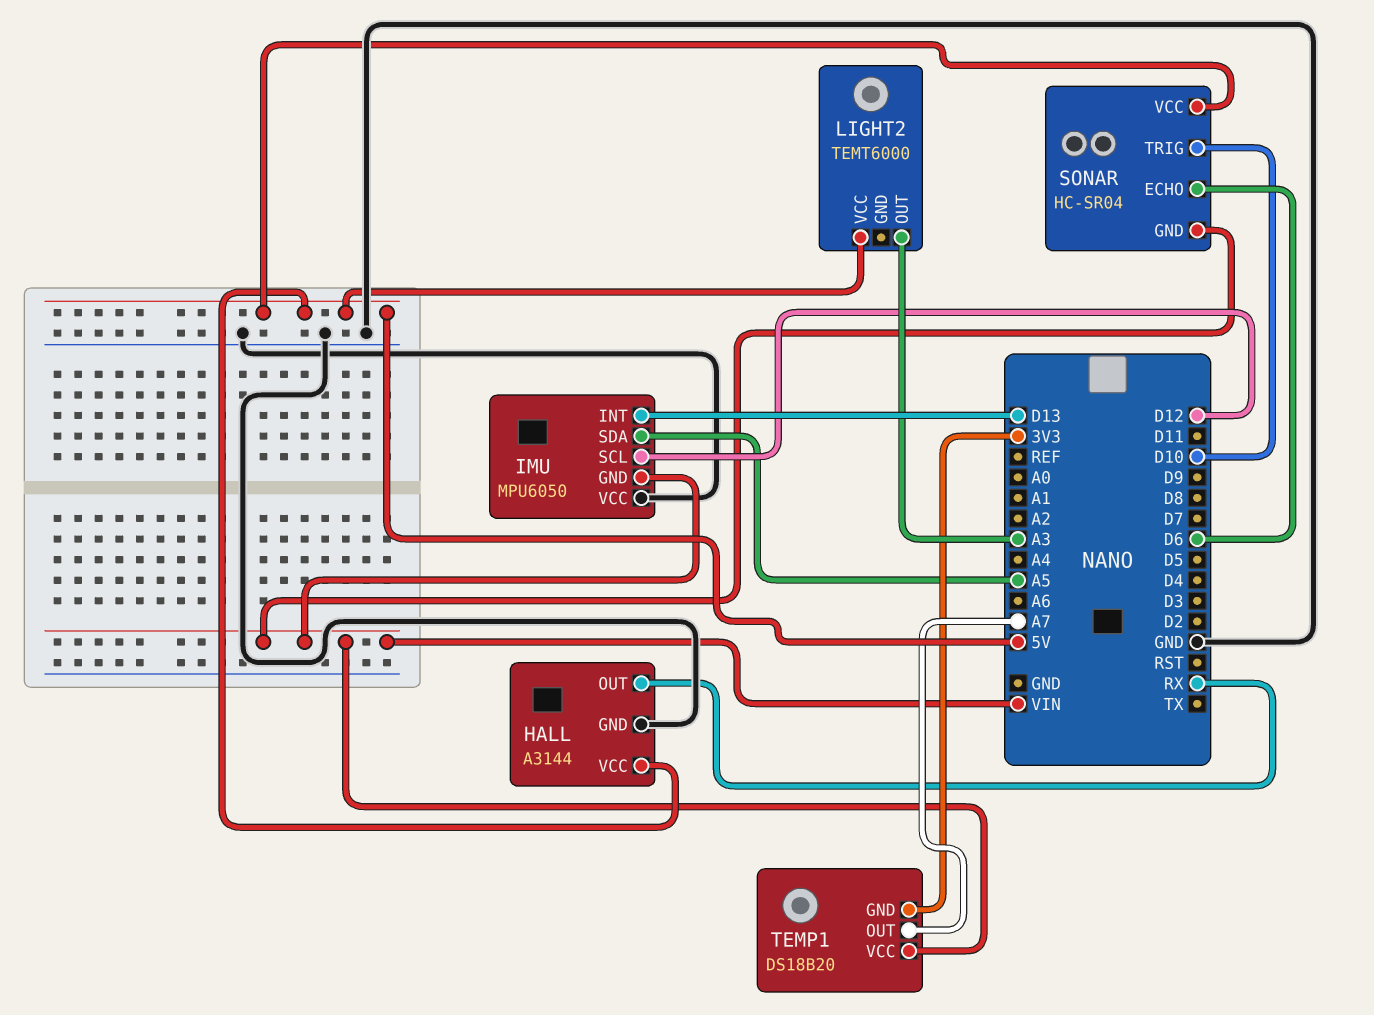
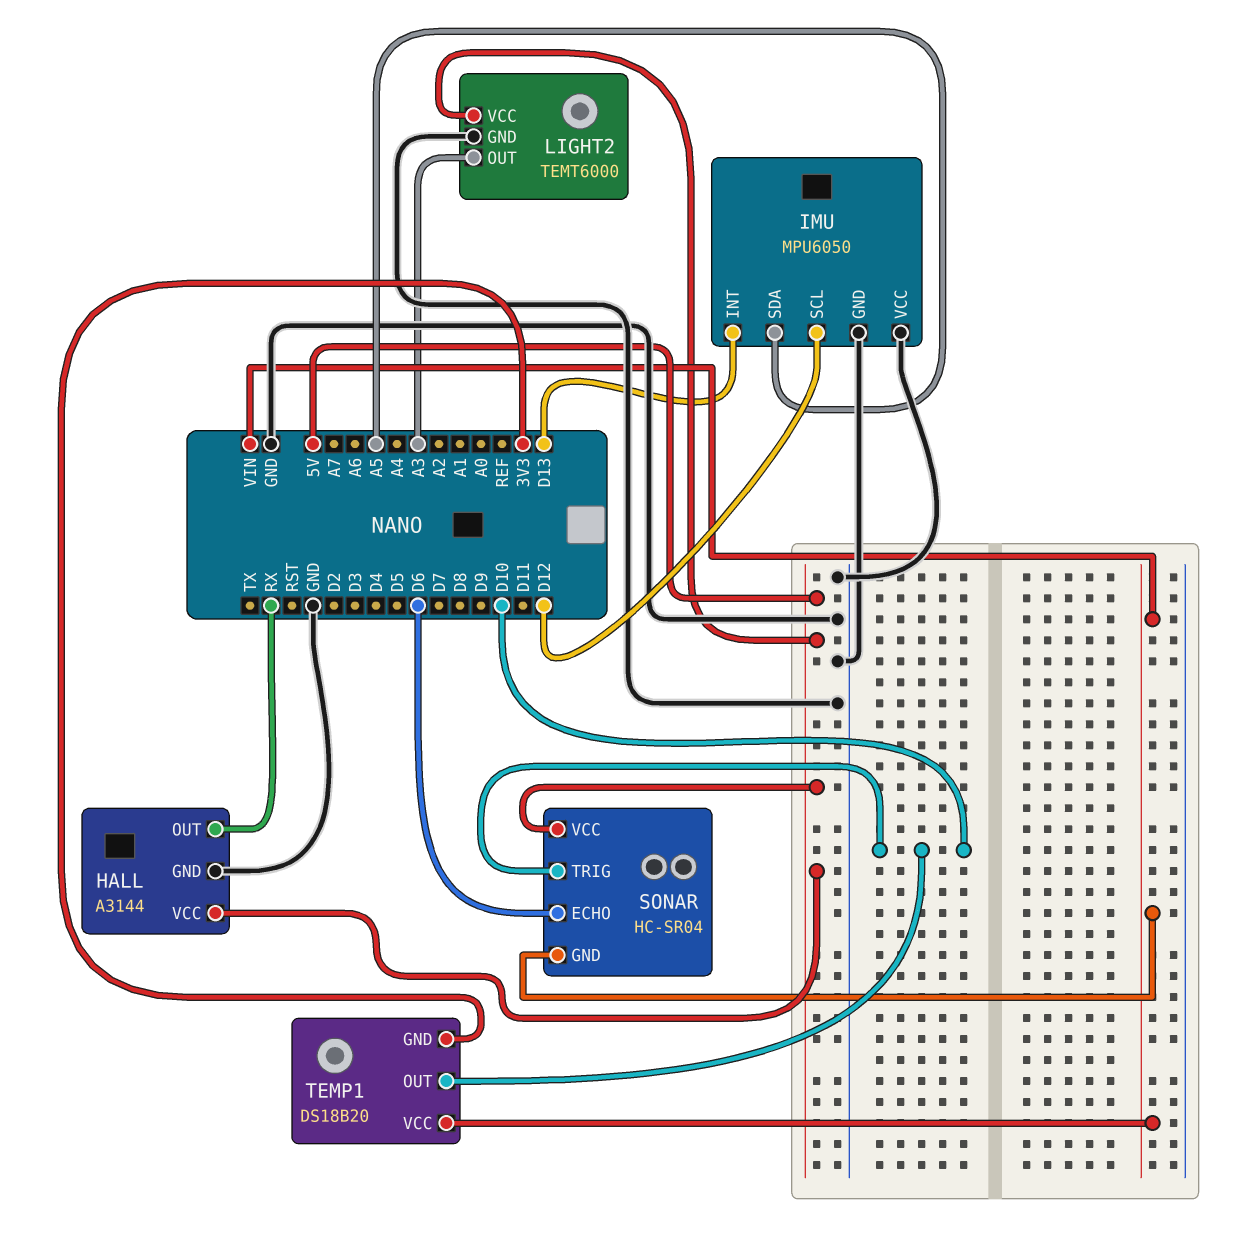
IMU pin GND: VIN -> GND
LIGHT2 pin GND: none -> GND
TEMP1 pin OUT: A7 -> D10

